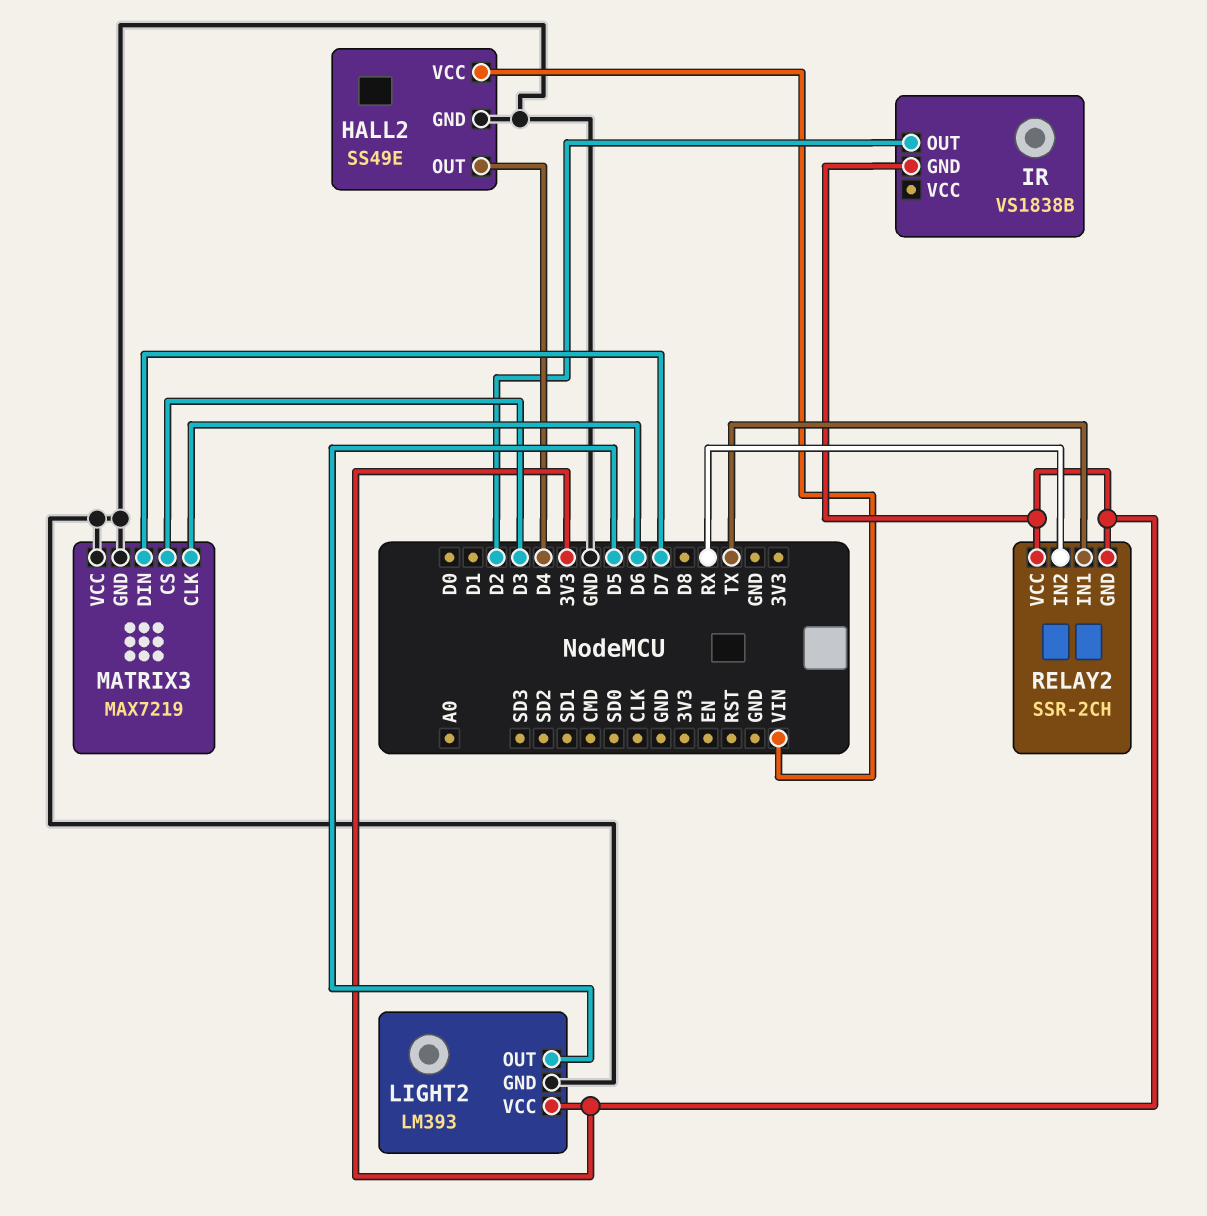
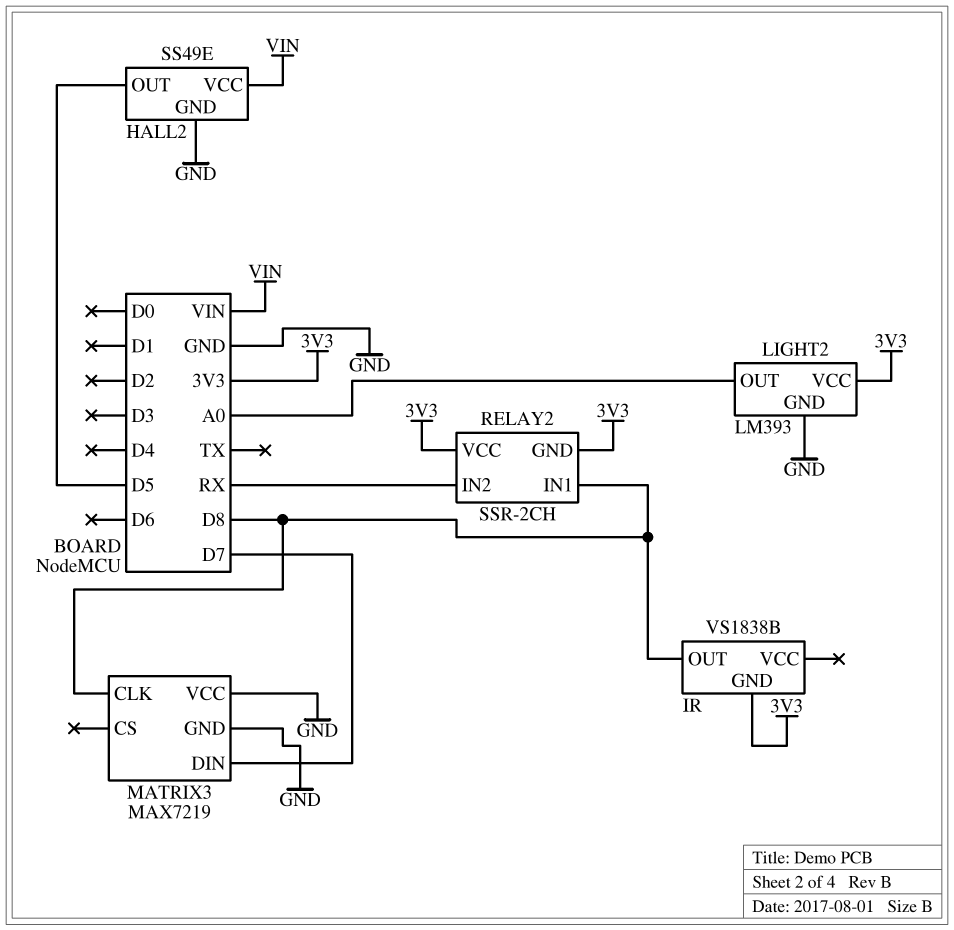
HALL2 pin OUT: D4 -> D5
IR pin OUT: D2 -> D8
LIGHT2 pin OUT: D5 -> A0
MATRIX3 pin CLK: D6 -> D8
MATRIX3 pin CS: D3 -> none
RELAY2 pin IN1: TX -> D8

